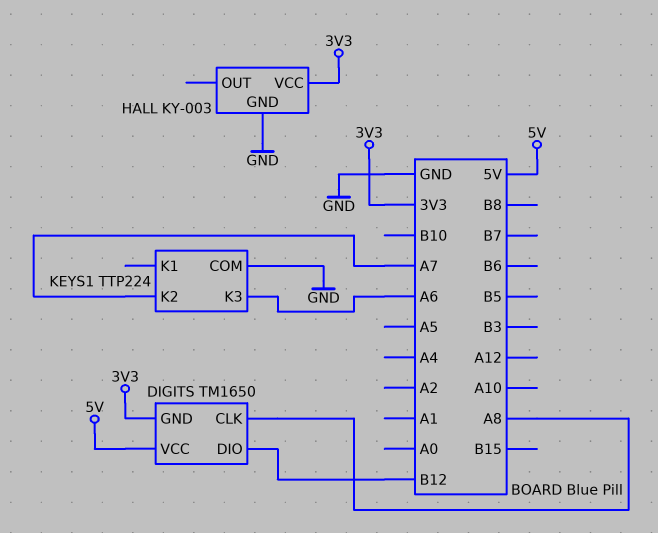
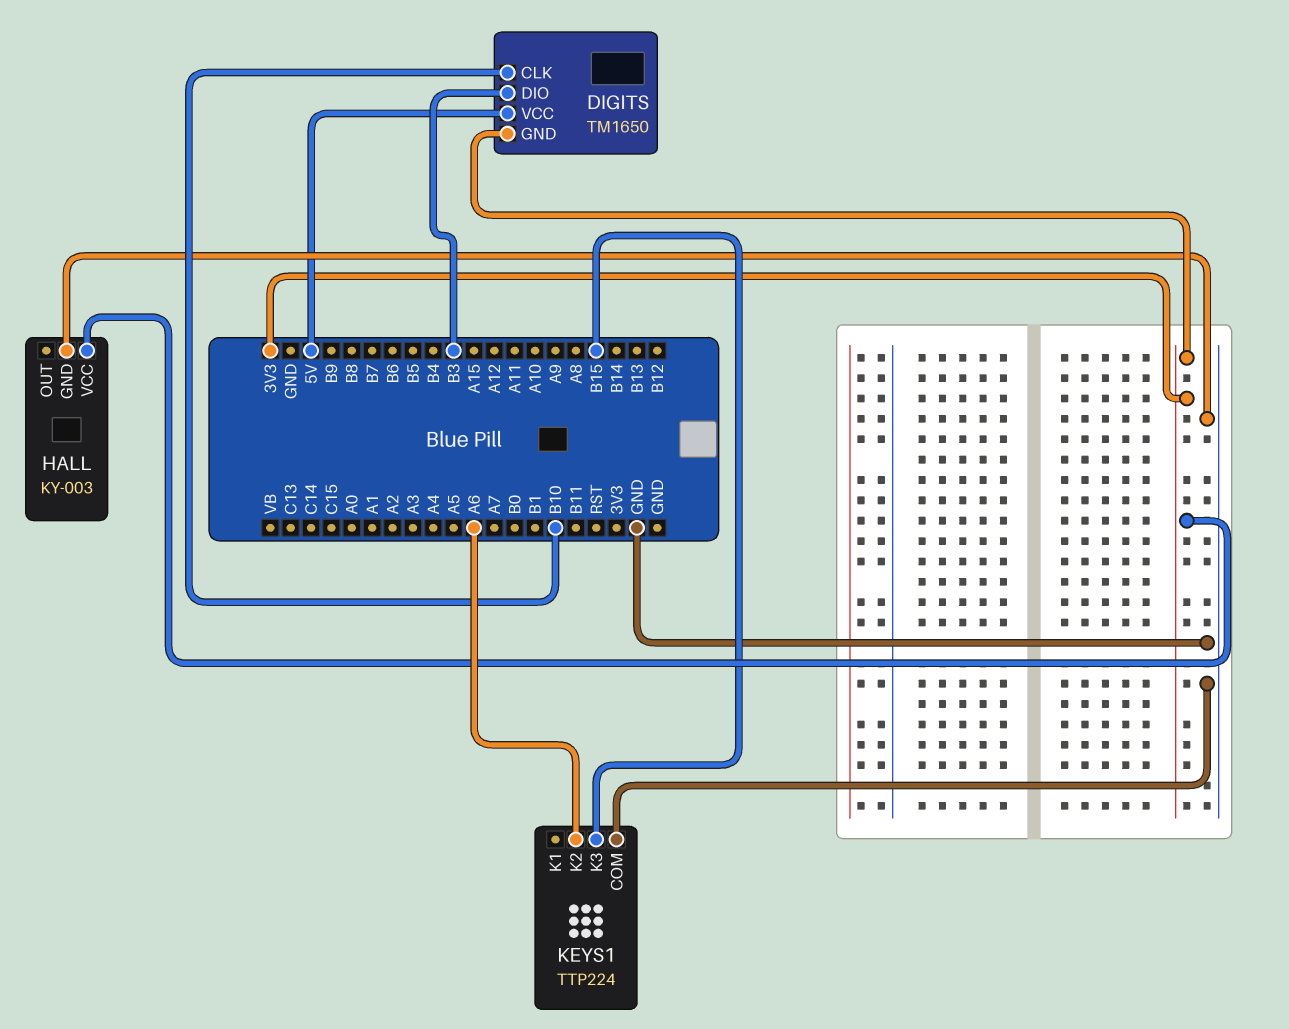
DIGITS pin CLK: A8 -> B10
DIGITS pin DIO: B12 -> B3
KEYS1 pin K2: A7 -> A6
KEYS1 pin K3: A6 -> B15

